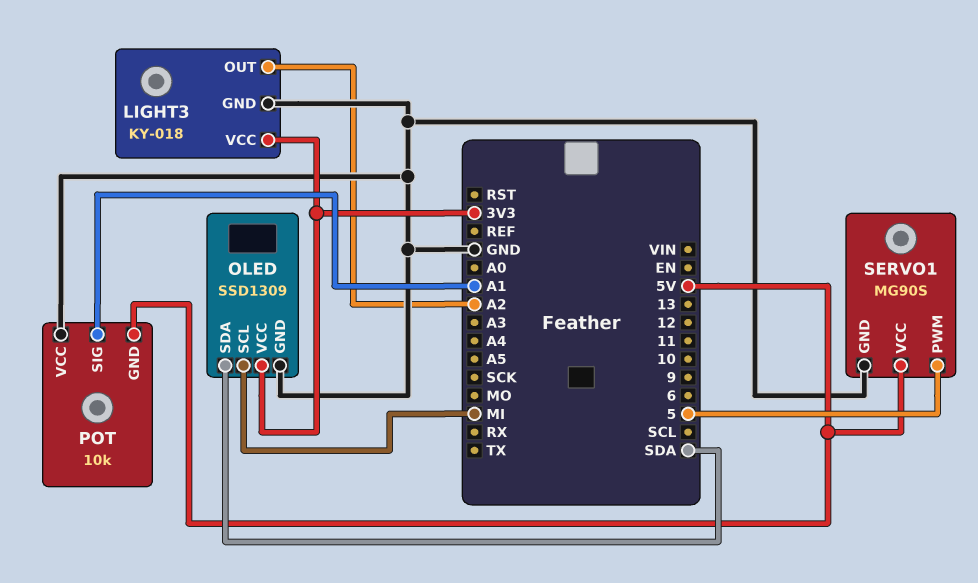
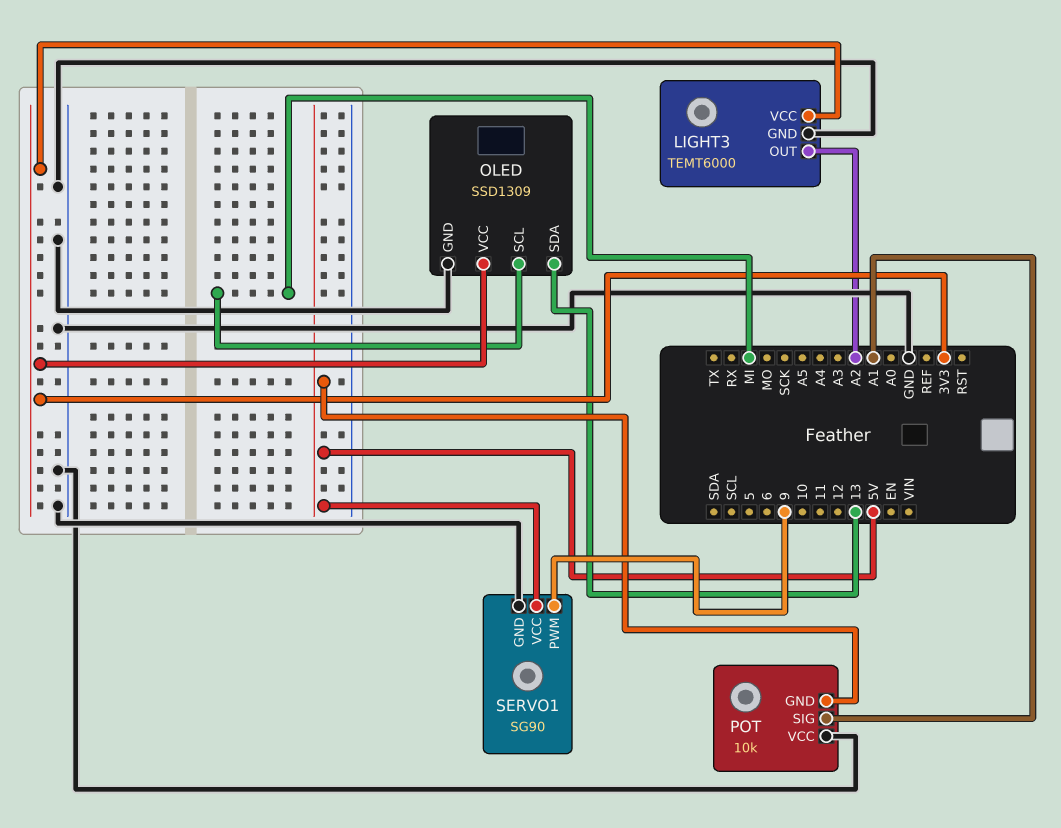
LIGHT3: KY-018 -> TEMT6000
OLED pin SDA: SDA -> 13
SERVO1: MG90S -> SG90
SERVO1 pin PWM: 5 -> 9

